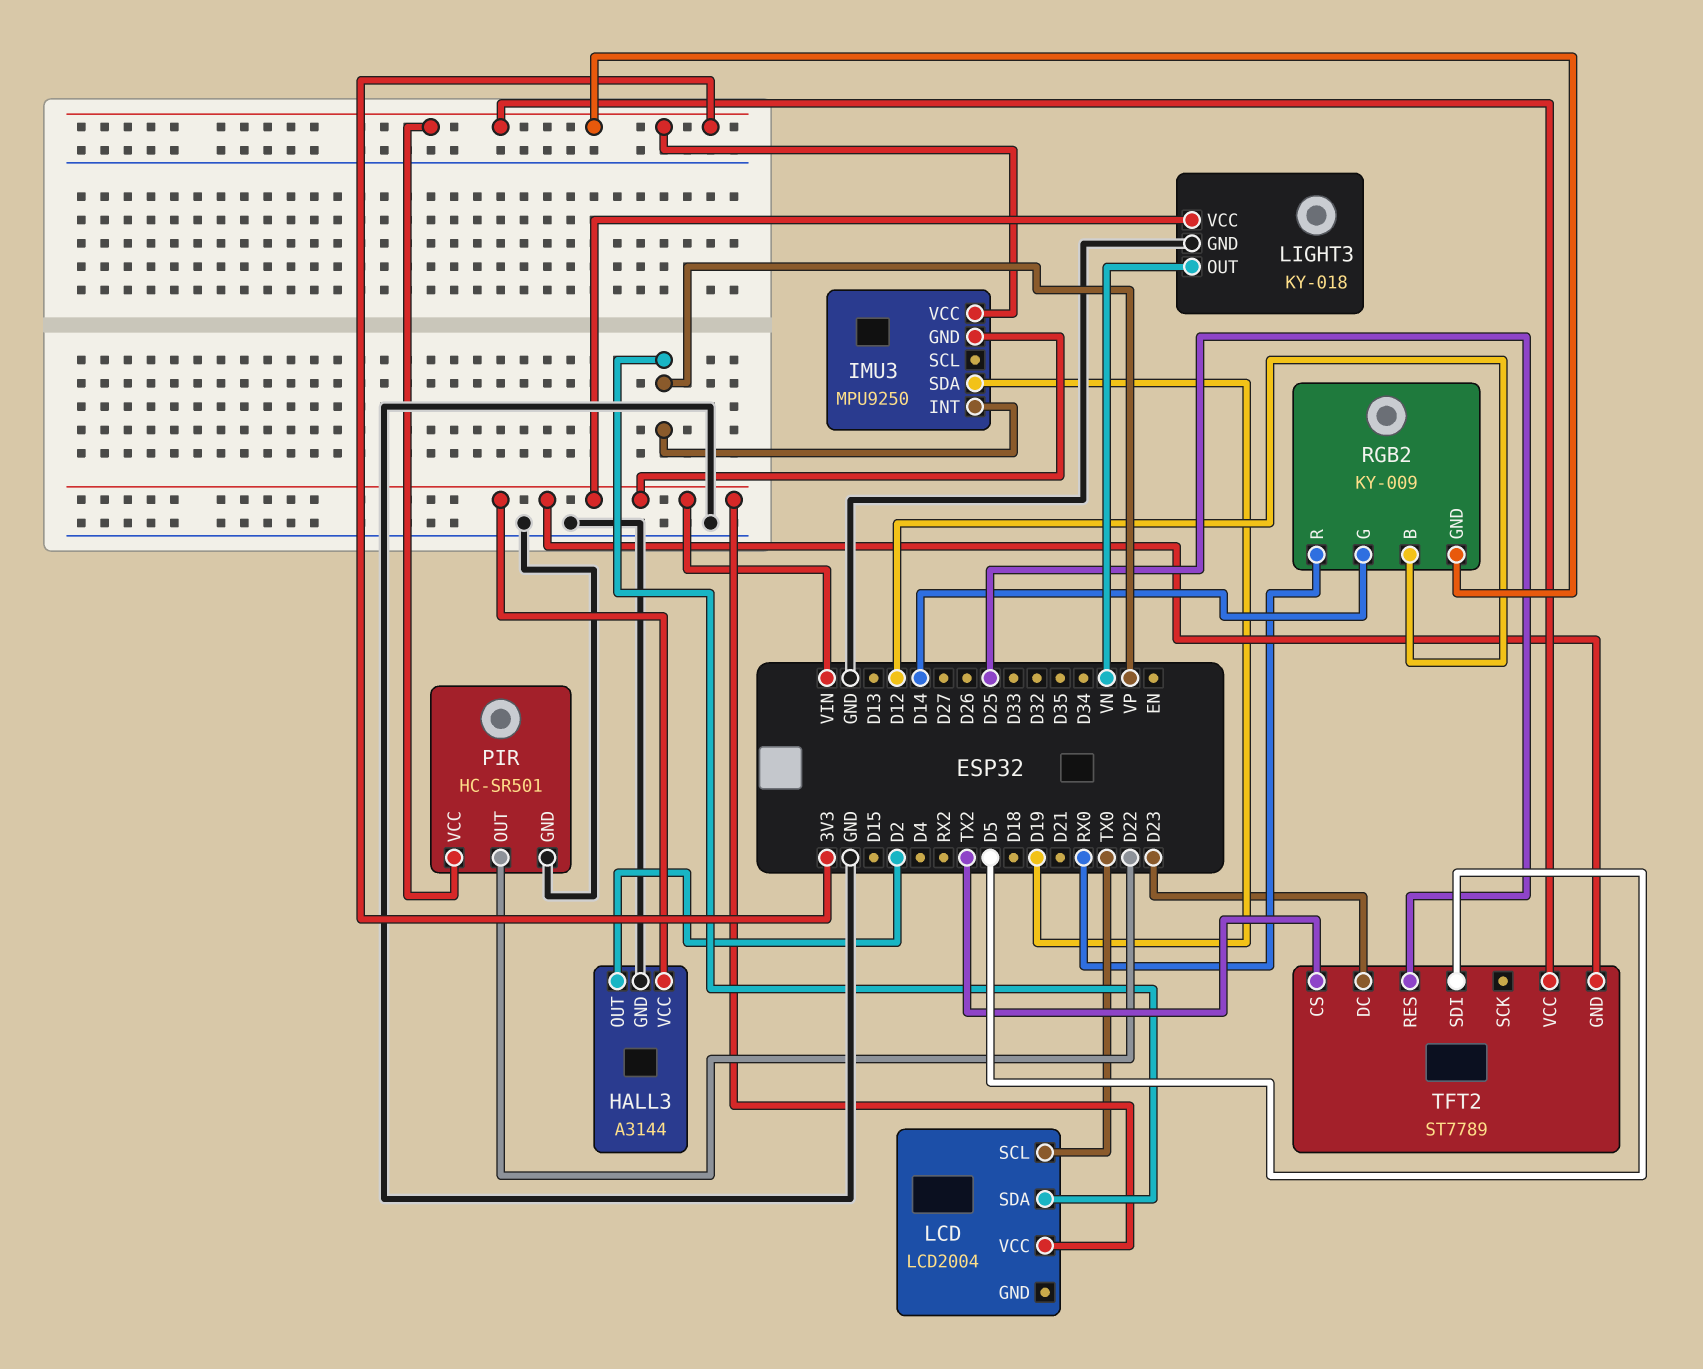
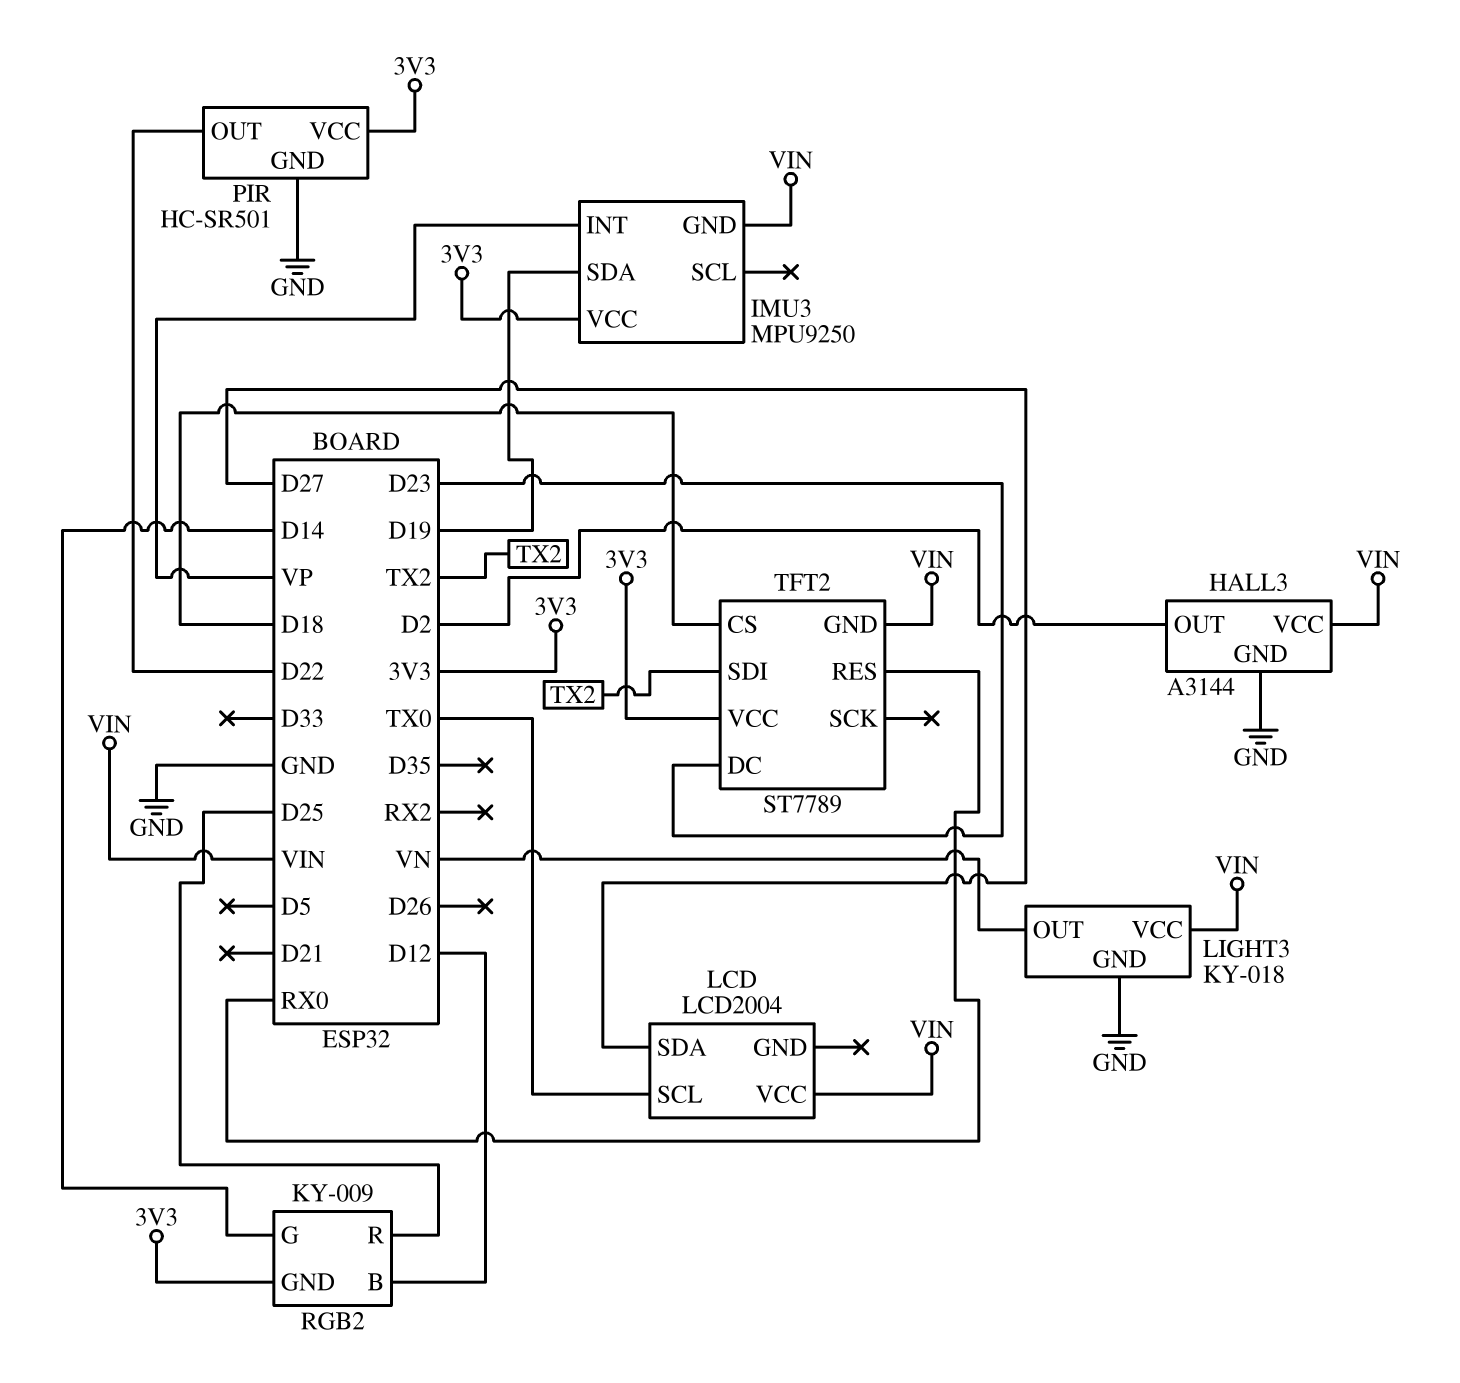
LCD pin SDA: VP -> D27
RGB2 pin R: RX0 -> D25
TFT2 pin CS: TX2 -> D18
TFT2 pin RES: D25 -> RX0
TFT2 pin SDI: D5 -> TX2

